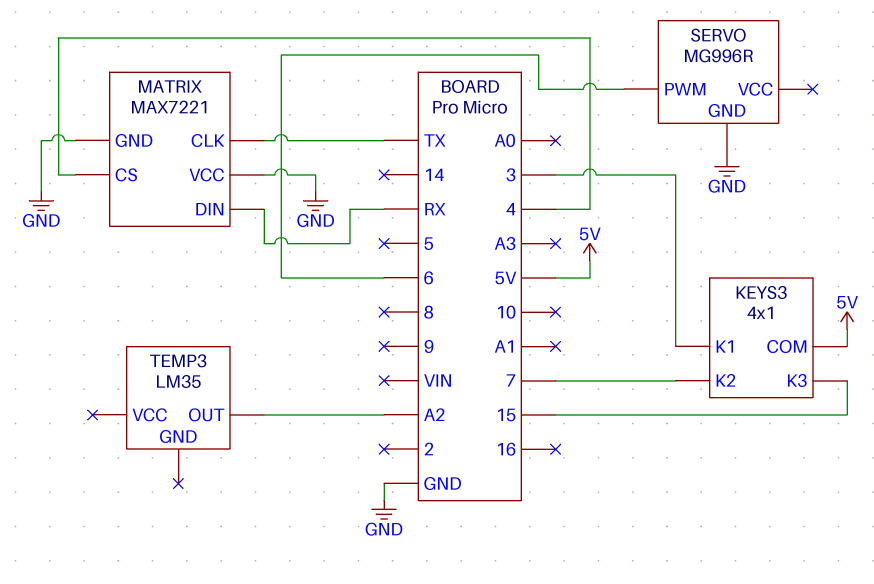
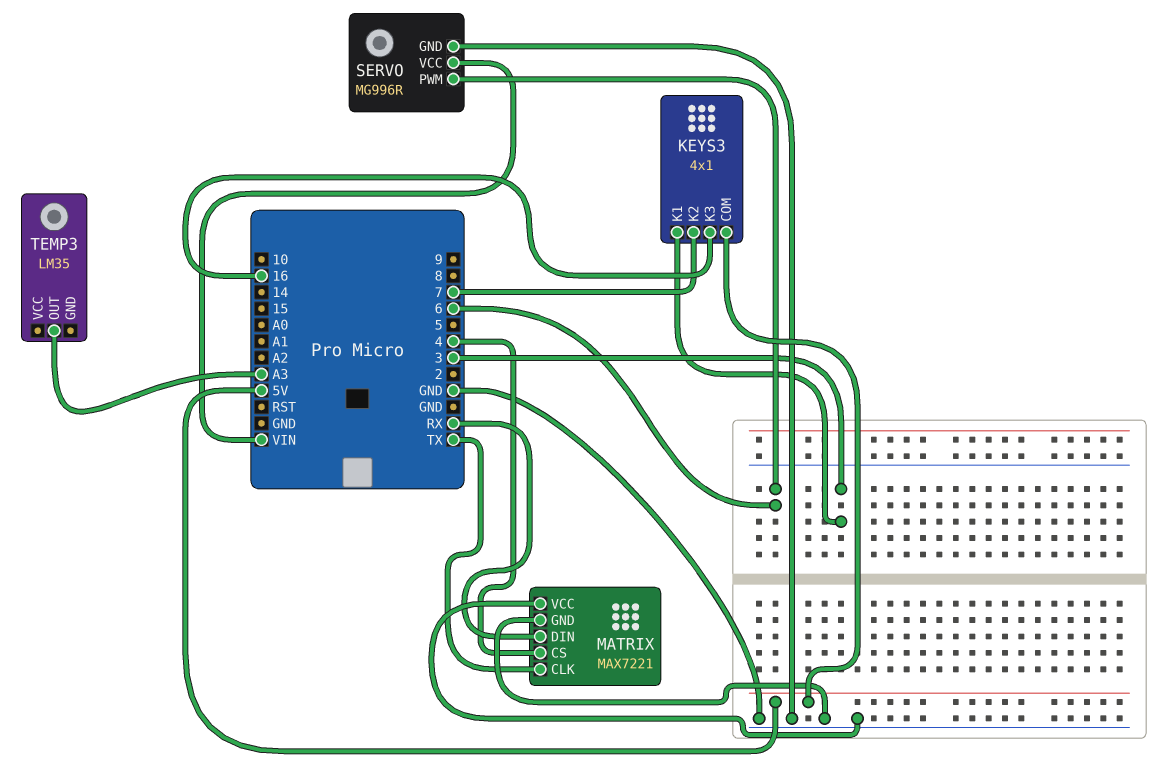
KEYS3 pin K3: 15 -> 16
SERVO pin VCC: none -> VIN
TEMP3 pin OUT: A2 -> A3

